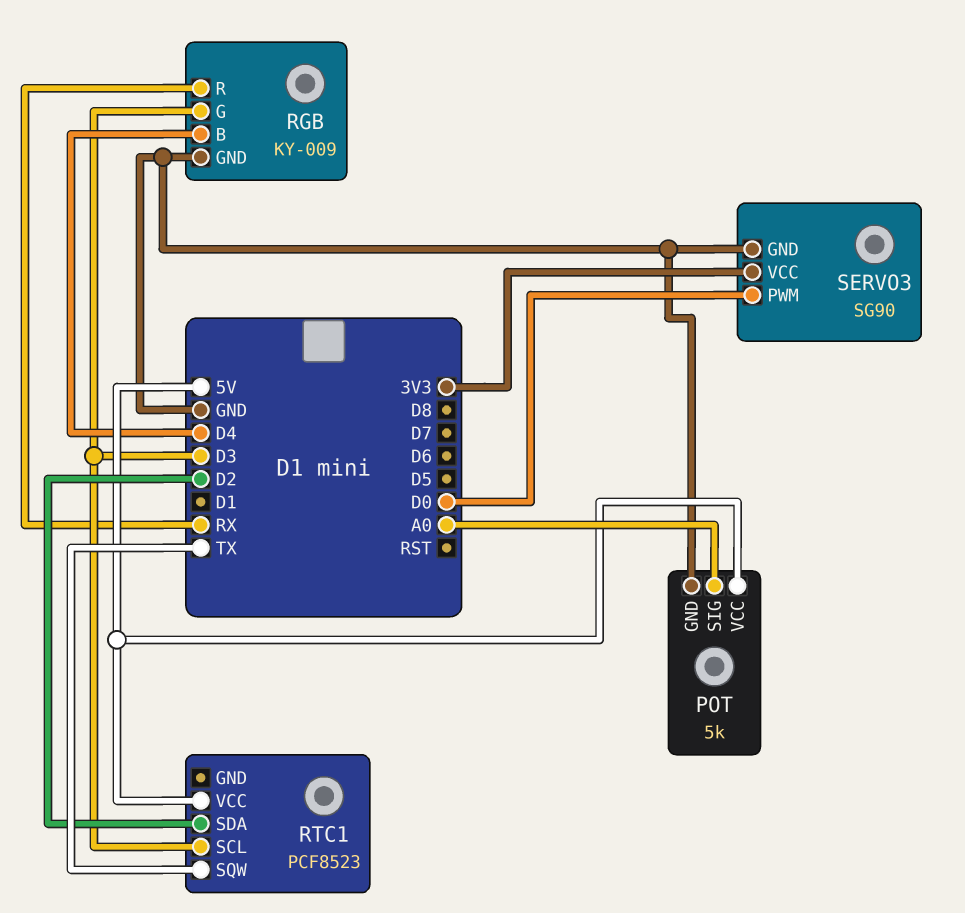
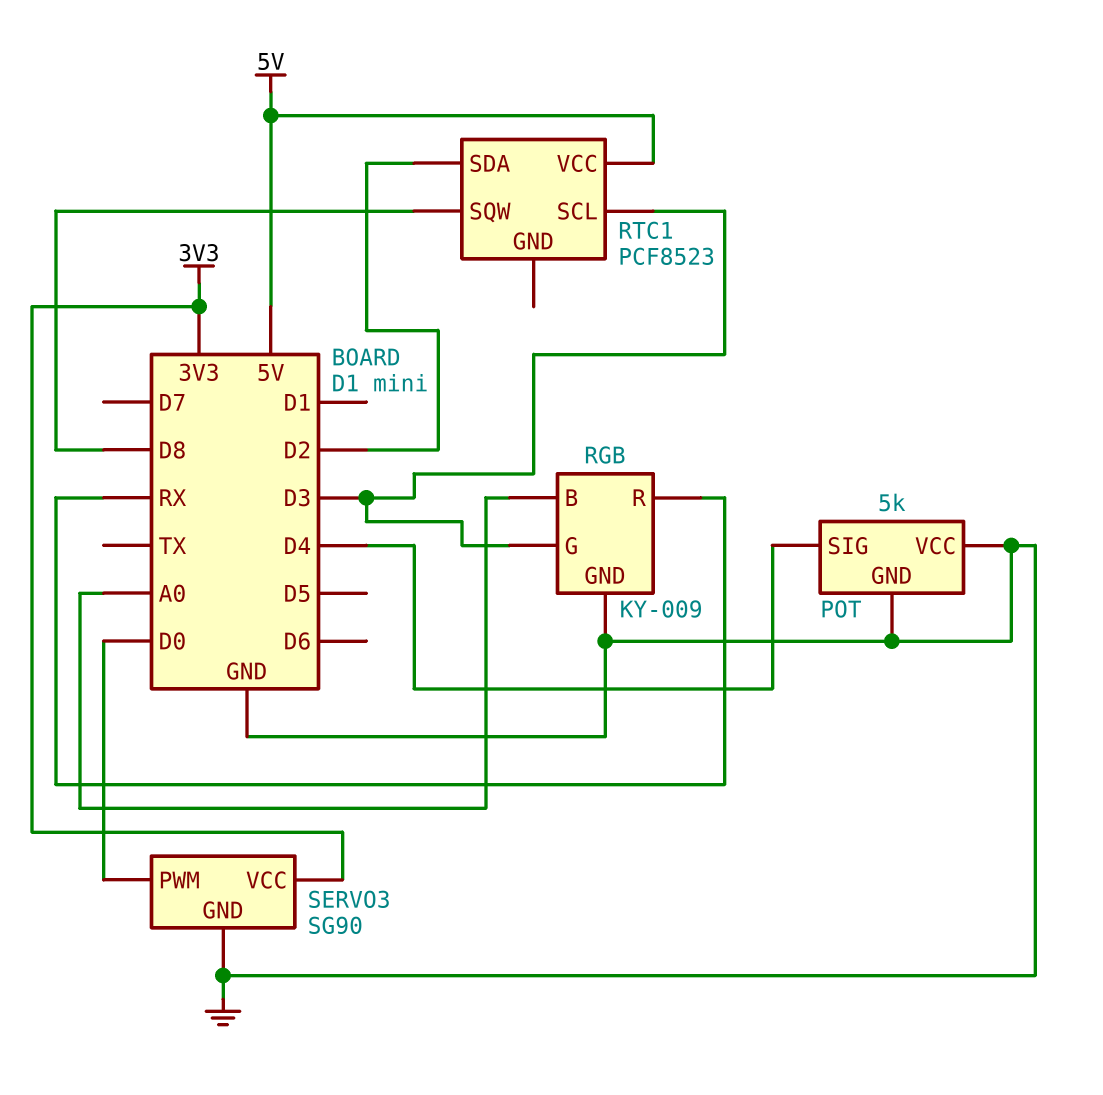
POT pin SIG: A0 -> D4
POT pin VCC: 5V -> GND
RGB pin B: D4 -> A0
RTC1 pin SQW: TX -> D8

